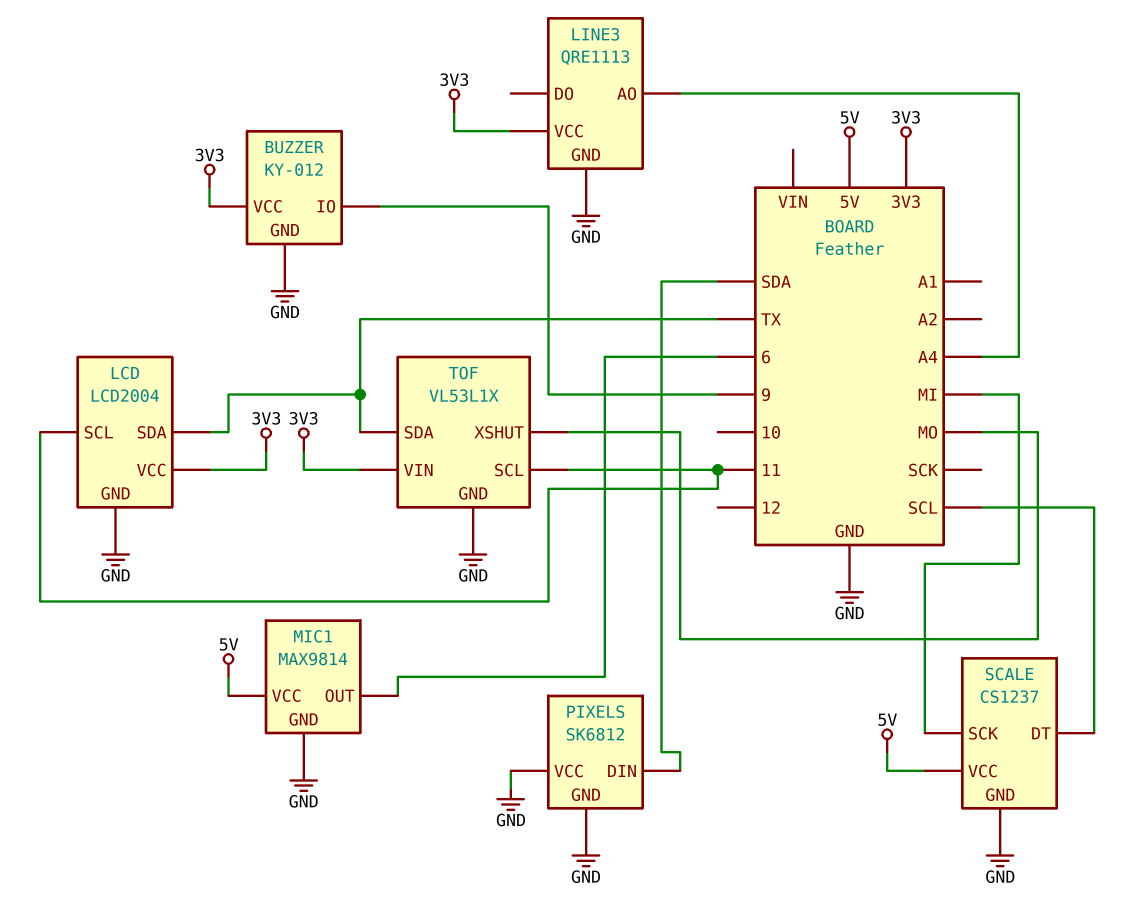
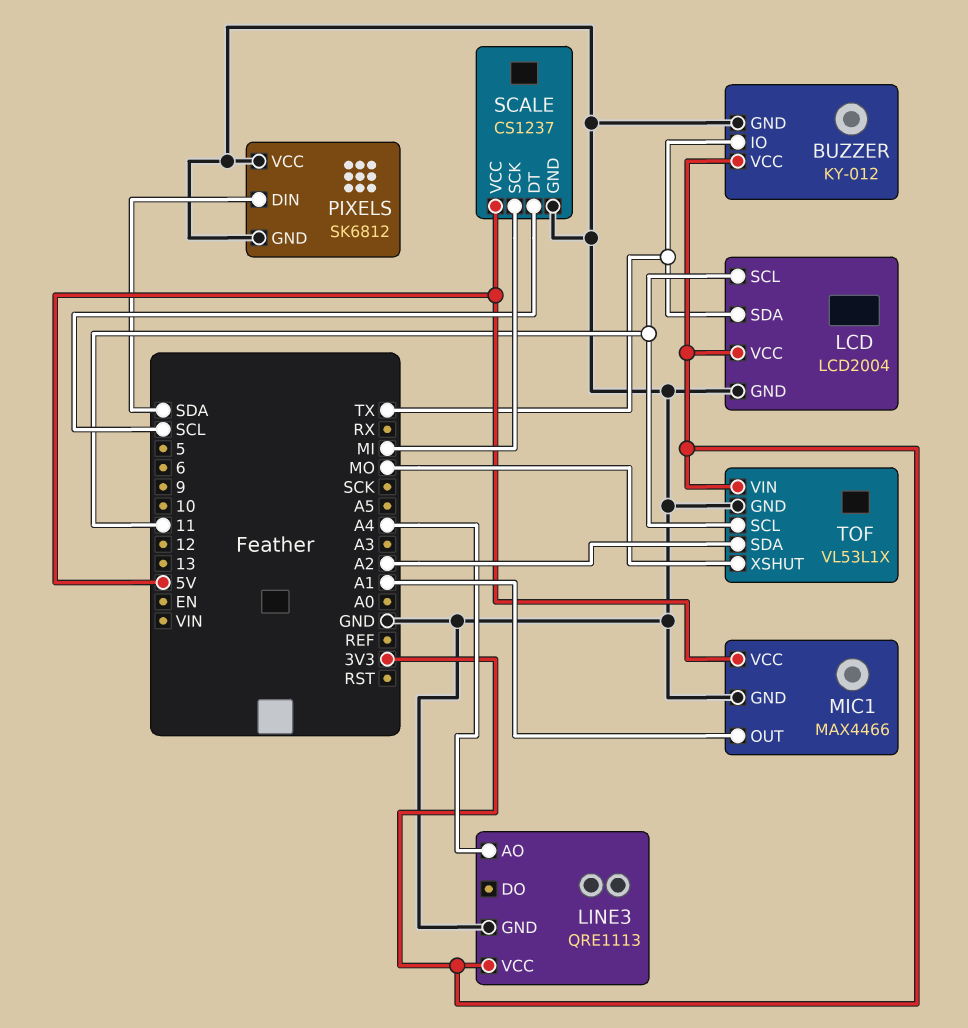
BUZZER pin IO: 9 -> TX
MIC1: MAX9814 -> MAX4466
MIC1 pin OUT: 6 -> A1
TOF pin SDA: TX -> A2

